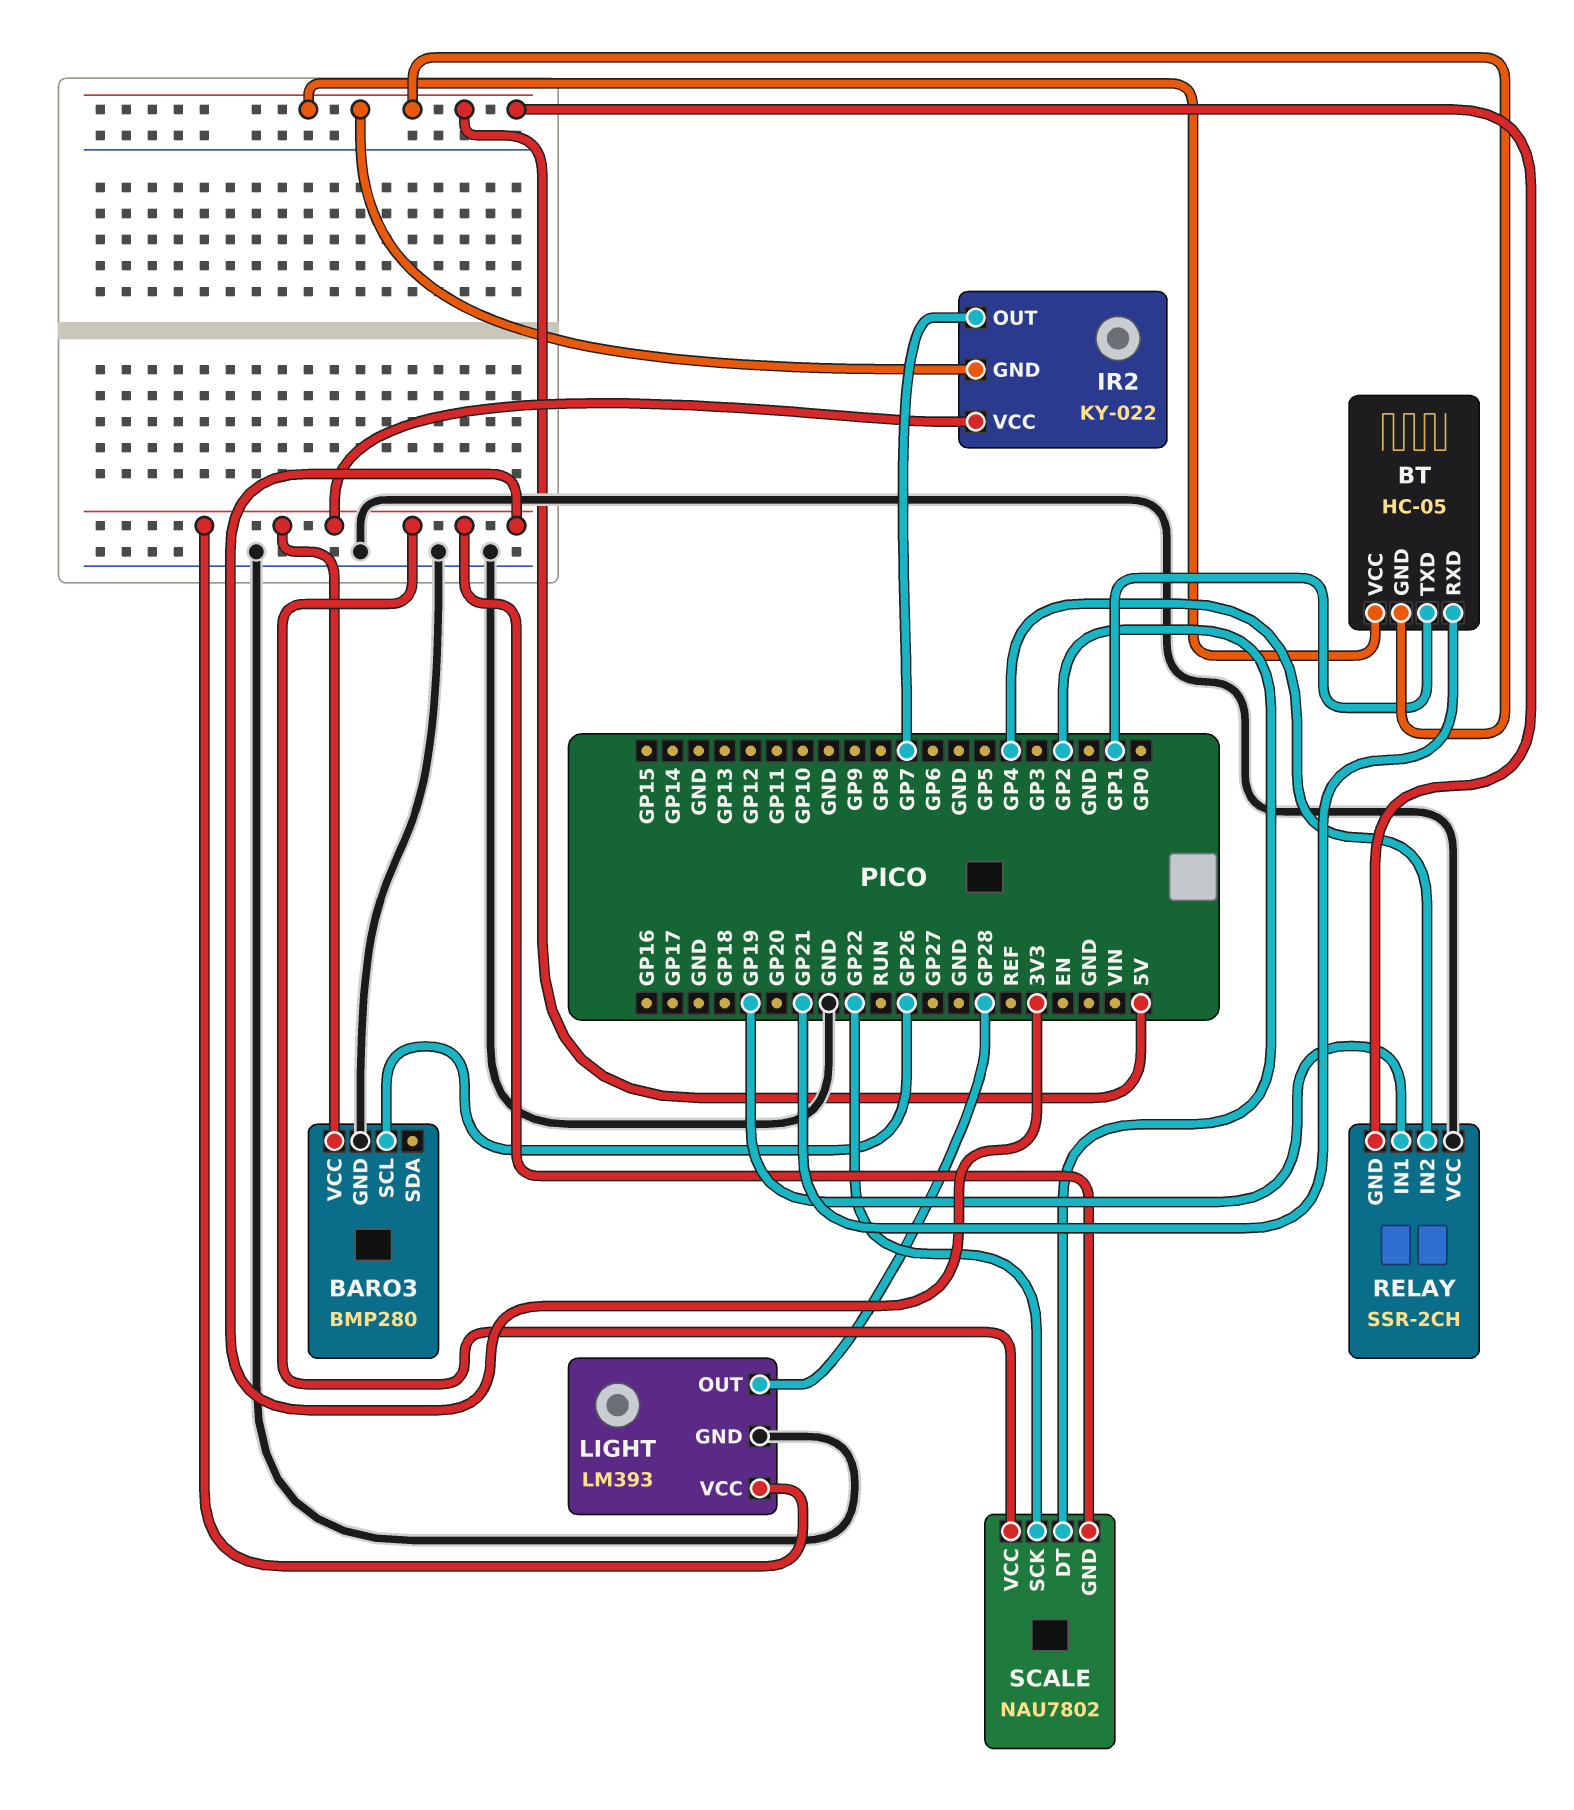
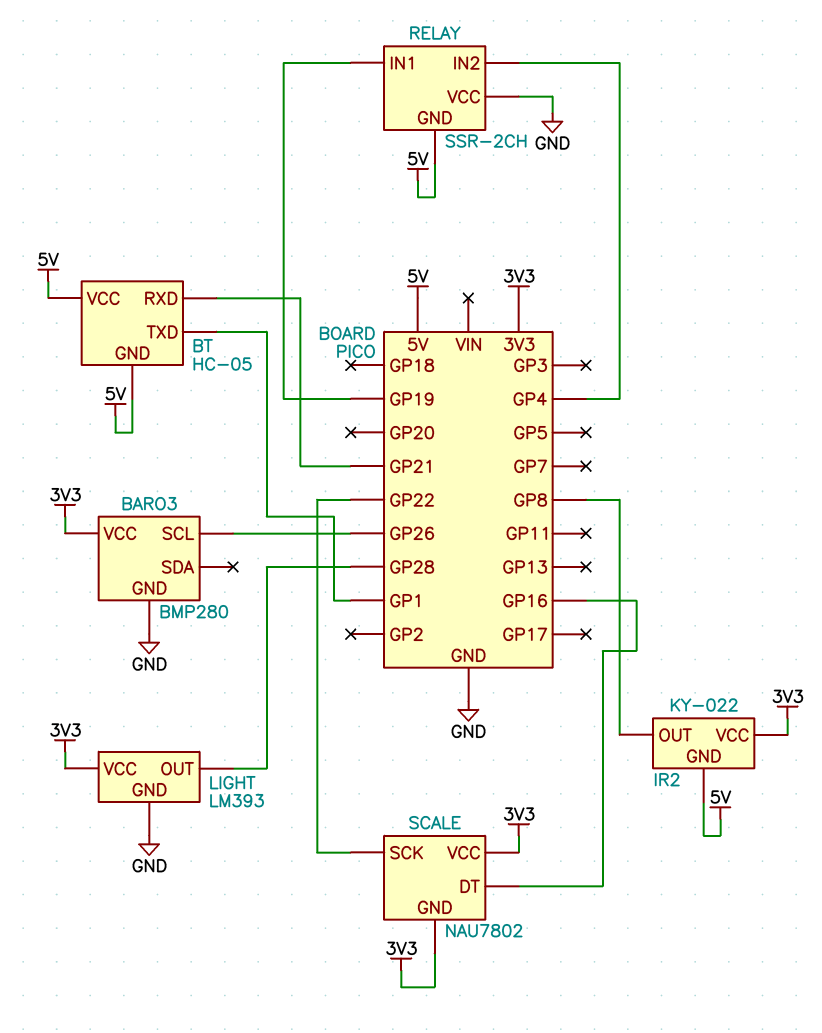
IR2 pin OUT: GP7 -> GP8
SCALE pin DT: GP2 -> GP16

